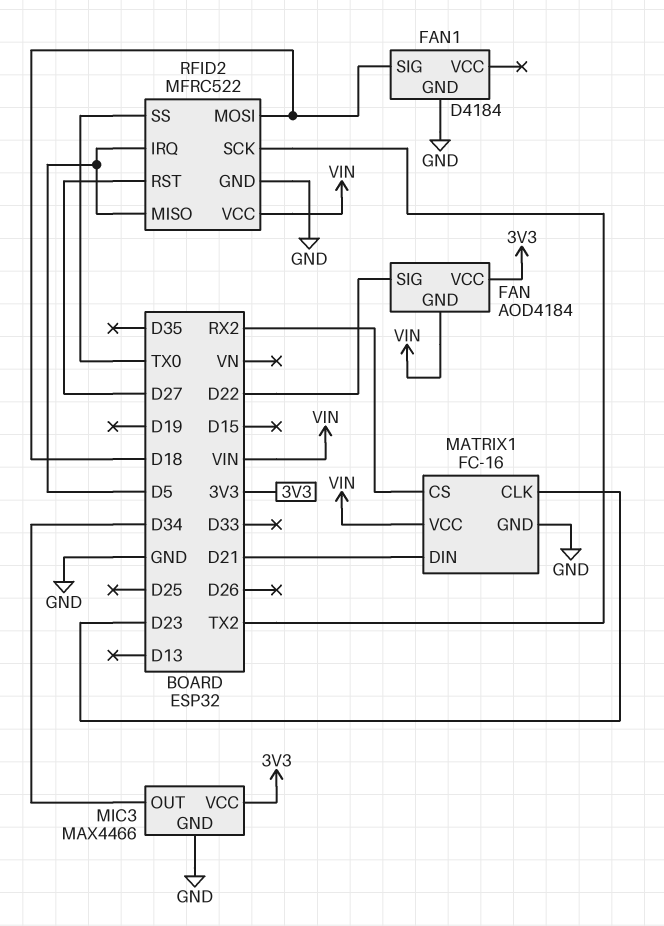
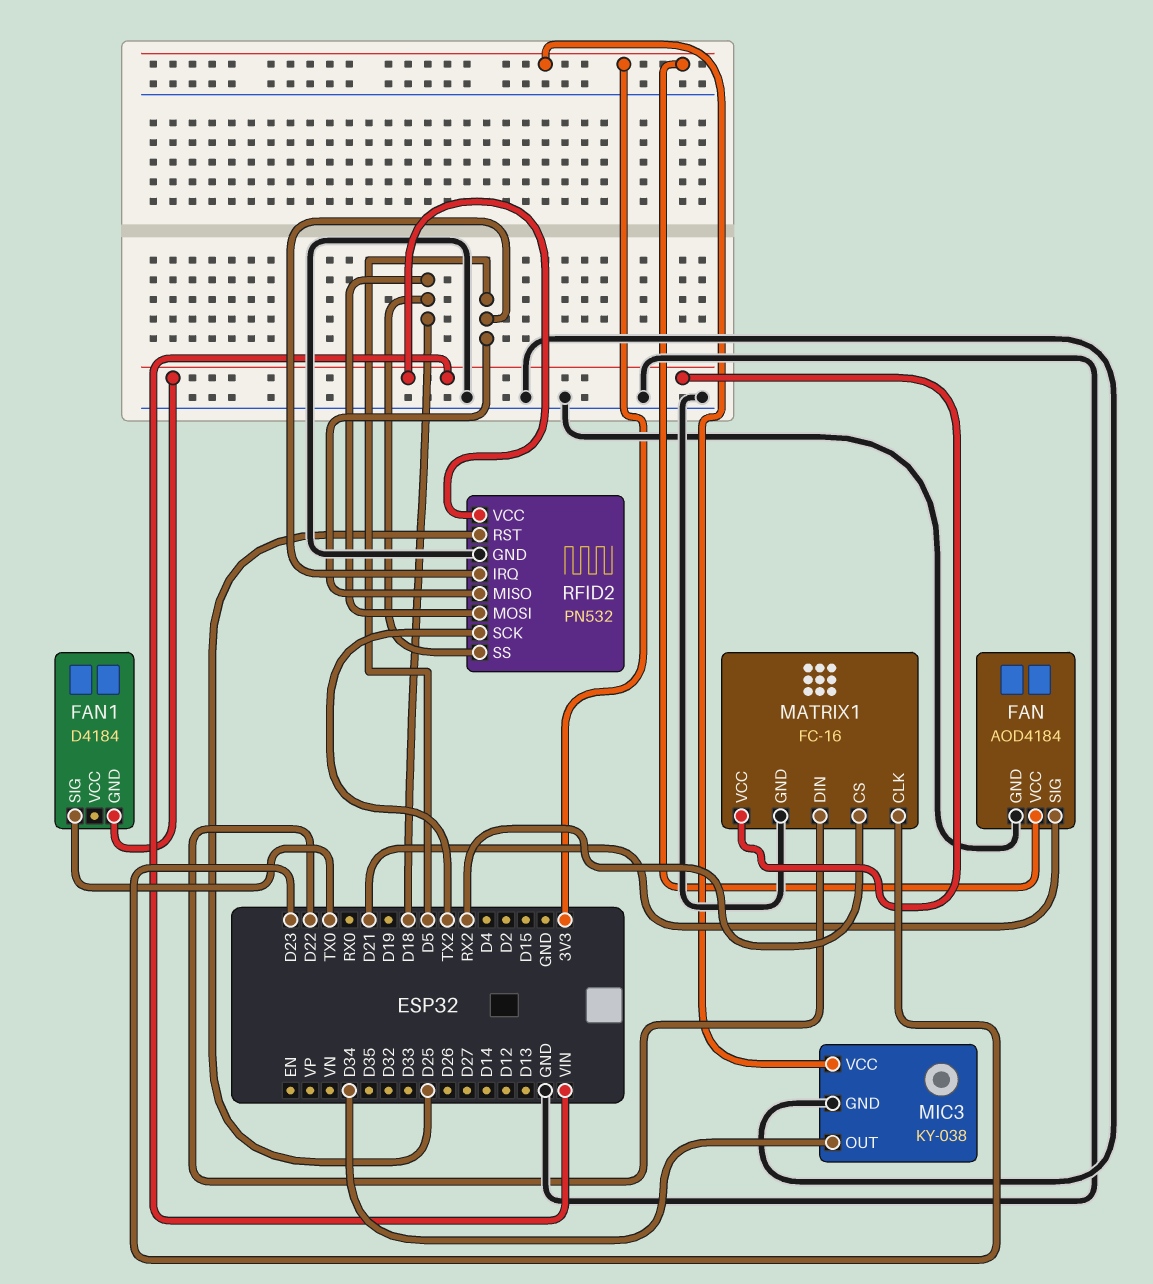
FAN pin GND: VIN -> GND
FAN pin SIG: D22 -> D21
FAN1 pin GND: GND -> VIN
FAN1 pin SIG: D18 -> TX0
MATRIX1 pin DIN: D21 -> D22
MIC3: MAX4466 -> KY-038
RFID2: MFRC522 -> PN532
RFID2 pin RST: D27 -> D25
RFID2 pin SS: TX0 -> D18

